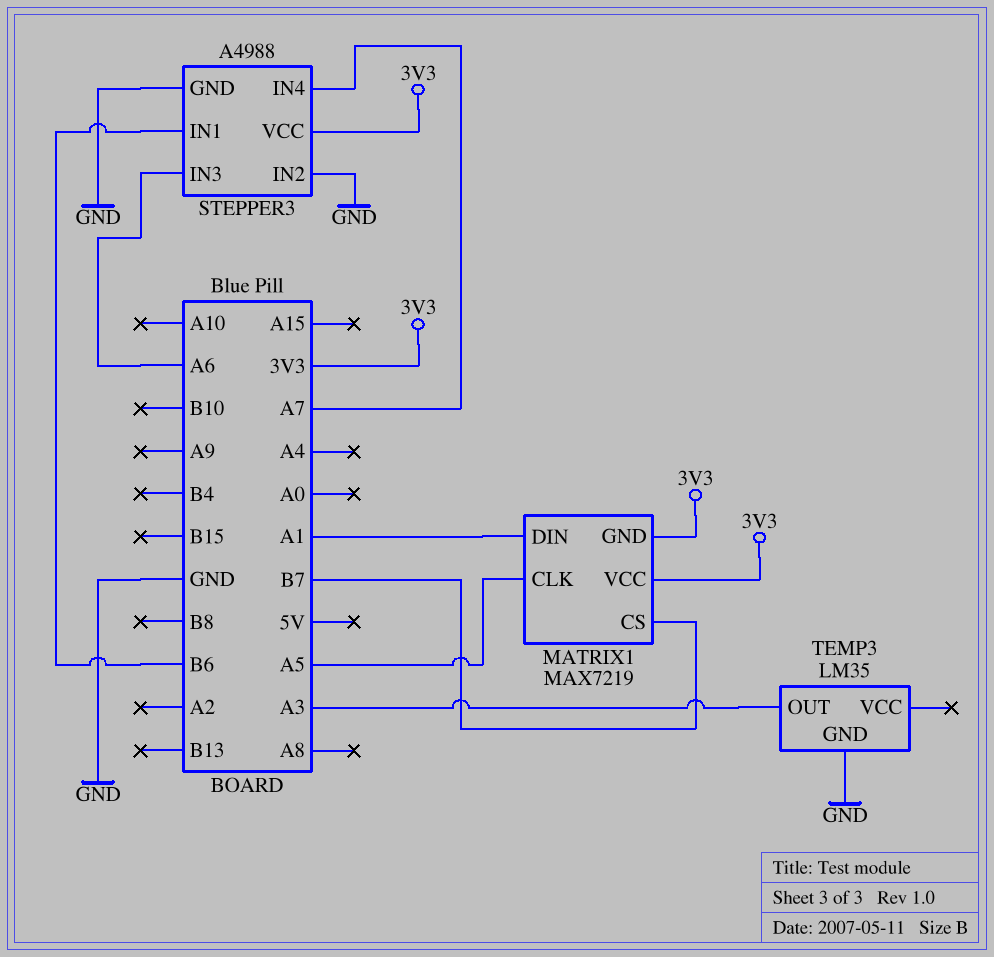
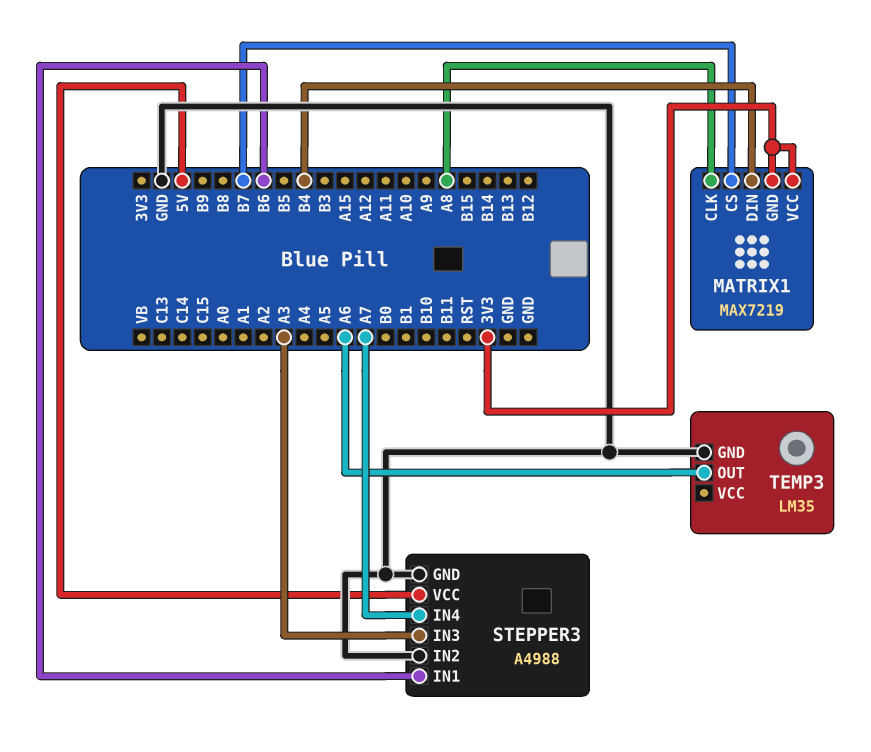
MATRIX1 pin CLK: A5 -> A8
MATRIX1 pin DIN: A1 -> B4
STEPPER3 pin IN3: A6 -> A3
STEPPER3 pin VCC: 3V3 -> 5V
TEMP3 pin OUT: A3 -> A6

